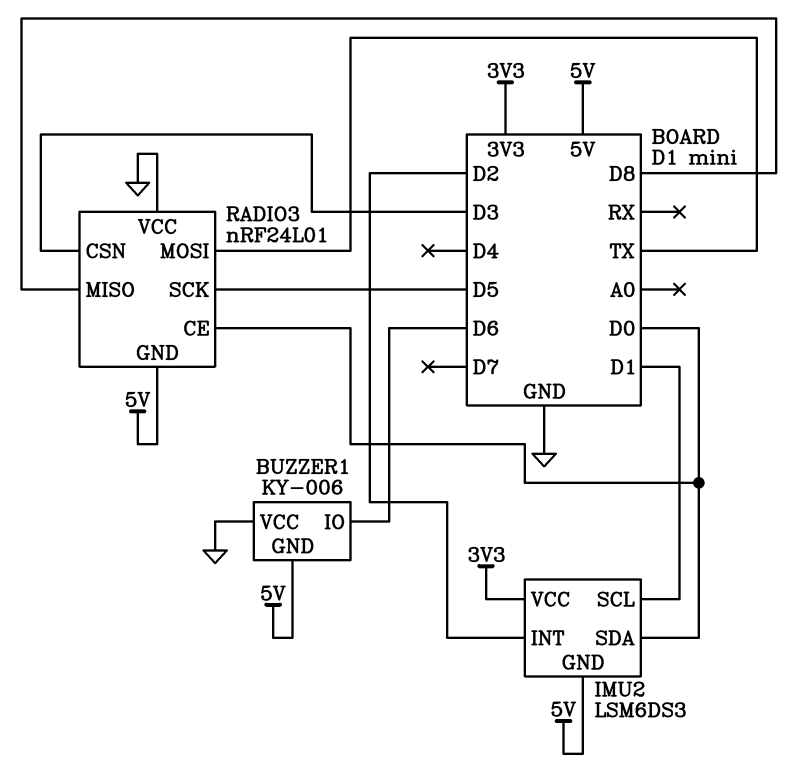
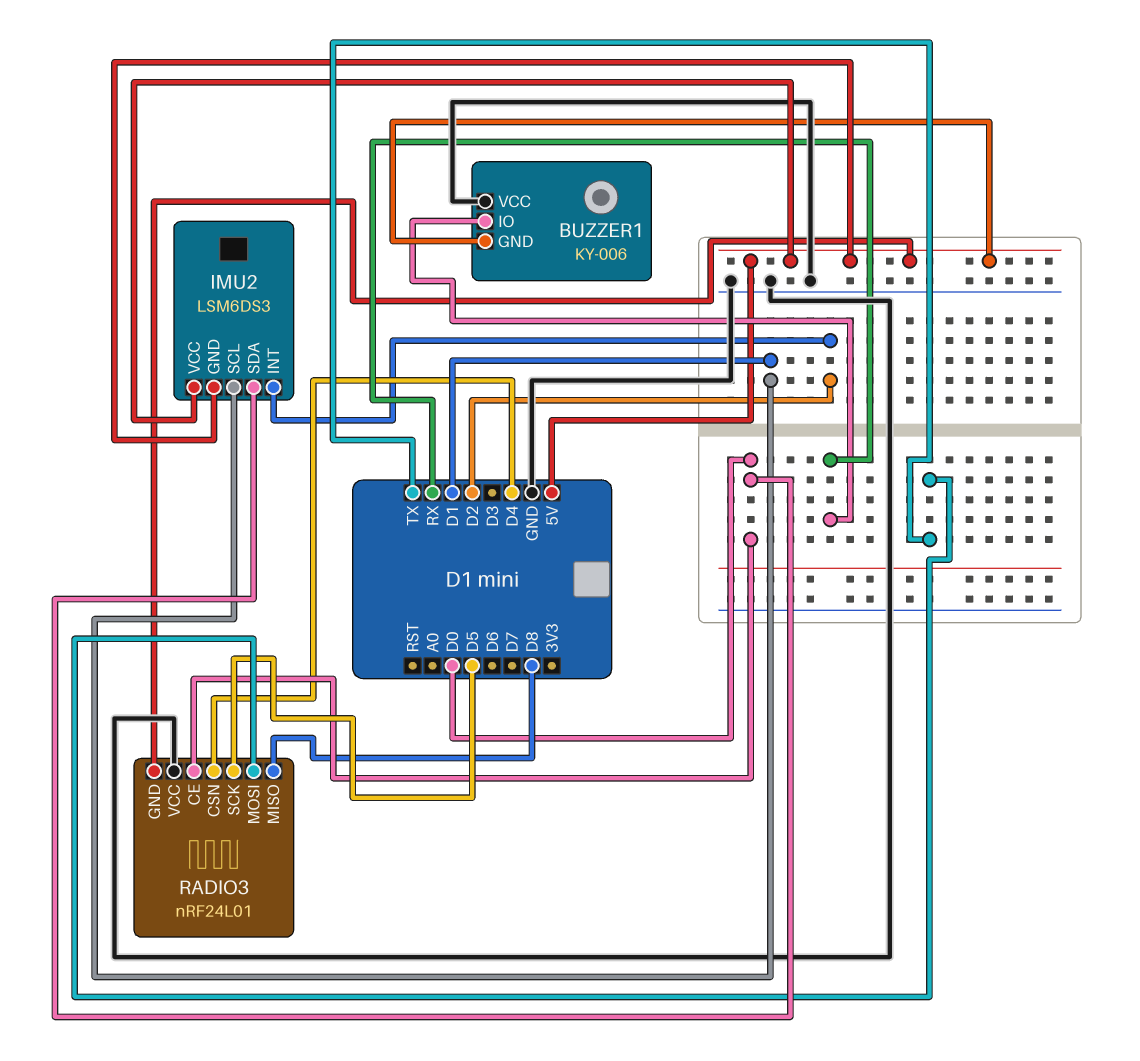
BUZZER1 pin IO: D6 -> RX
IMU2 pin VCC: 3V3 -> 5V
RADIO3 pin CSN: D3 -> D4

